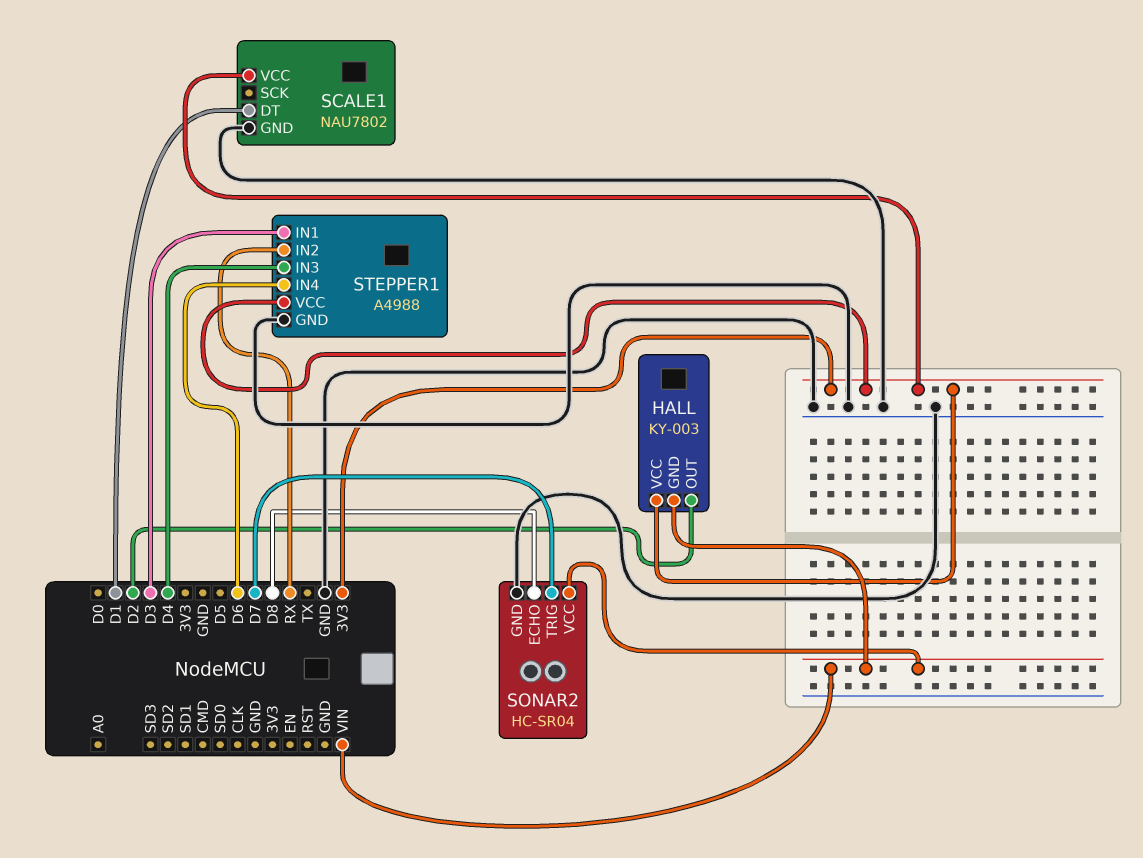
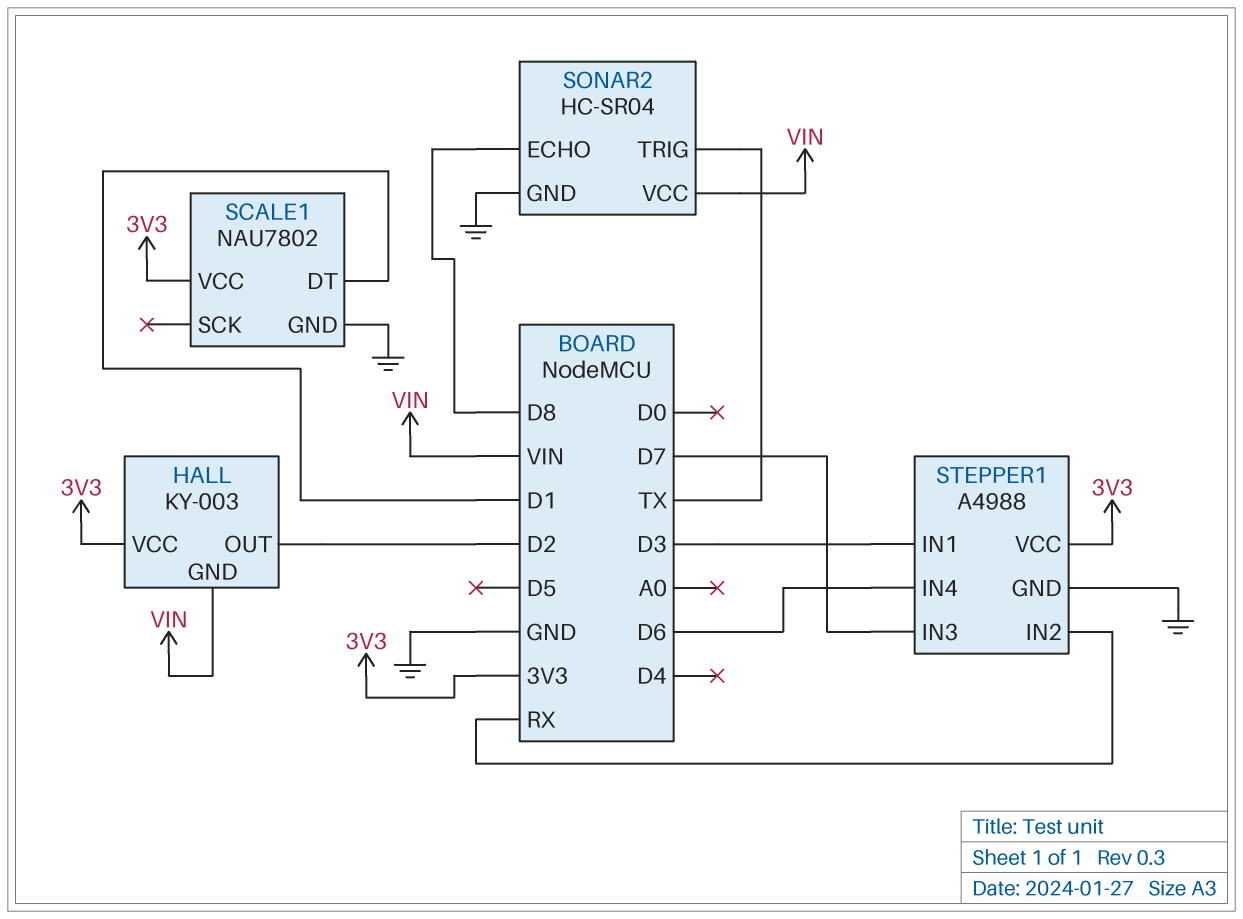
SONAR2 pin TRIG: D7 -> TX
STEPPER1 pin IN3: D4 -> D7

